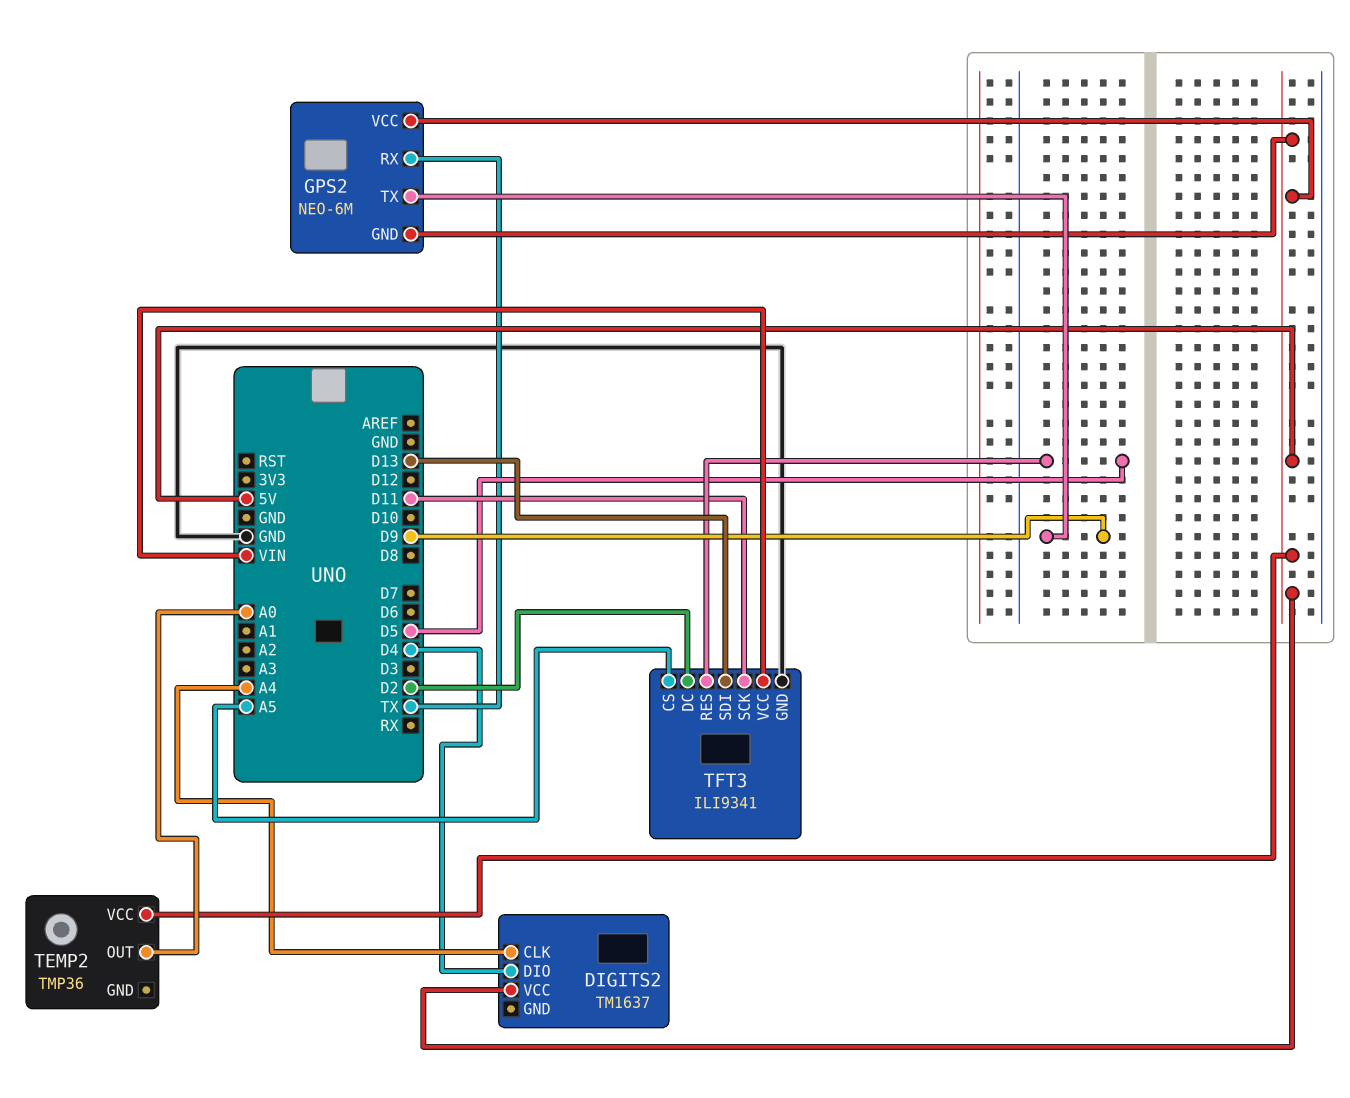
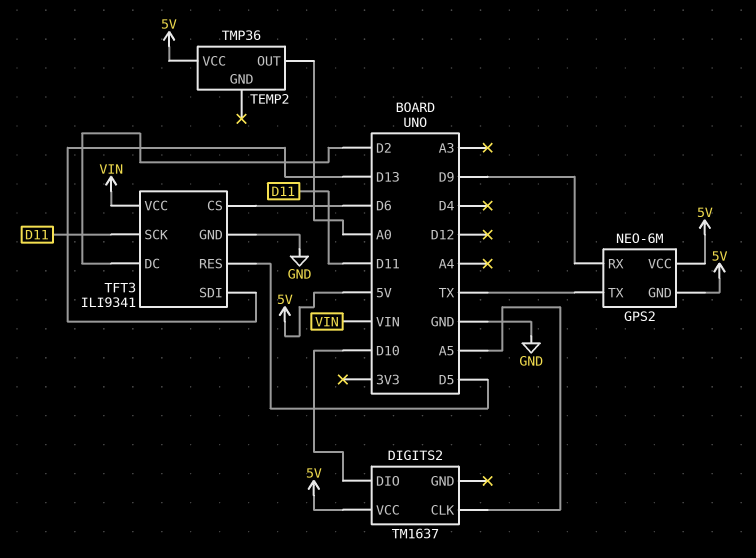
DIGITS2 pin CLK: A4 -> A5
DIGITS2 pin DIO: D4 -> D10
GPS2 pin RX: TX -> D9
GPS2 pin TX: D9 -> TX
TFT3 pin CS: A5 -> D6

